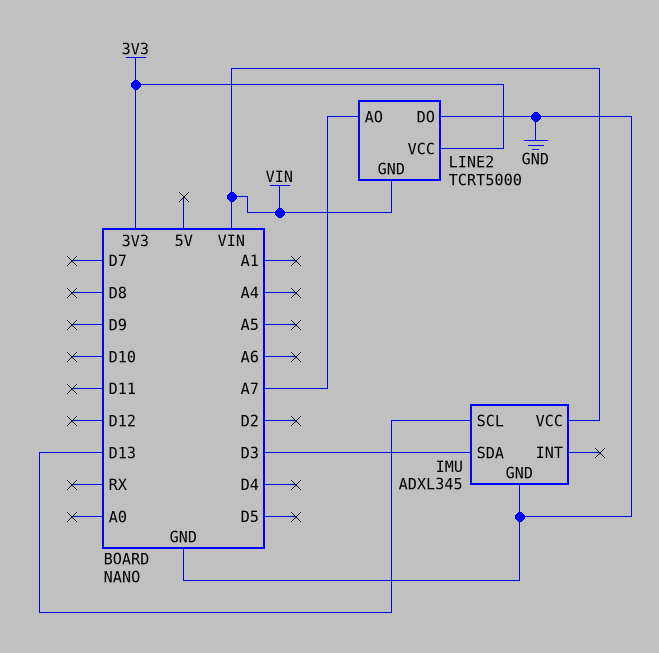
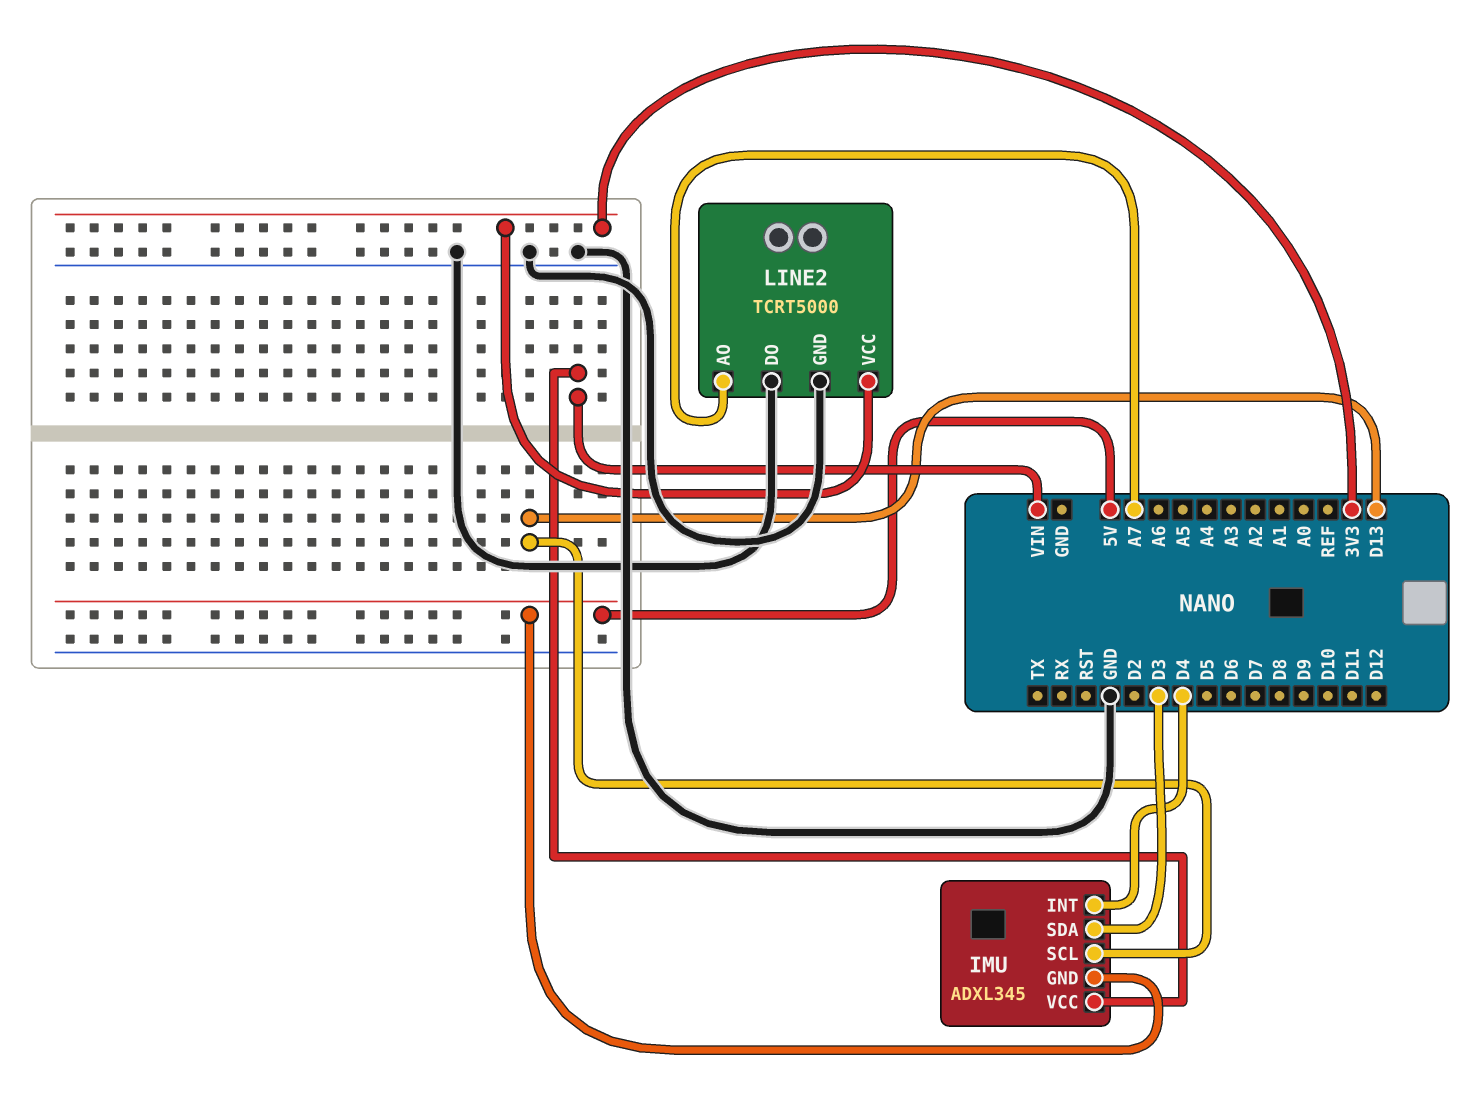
IMU pin GND: GND -> 5V
IMU pin INT: none -> D4
LINE2 pin GND: VIN -> GND

